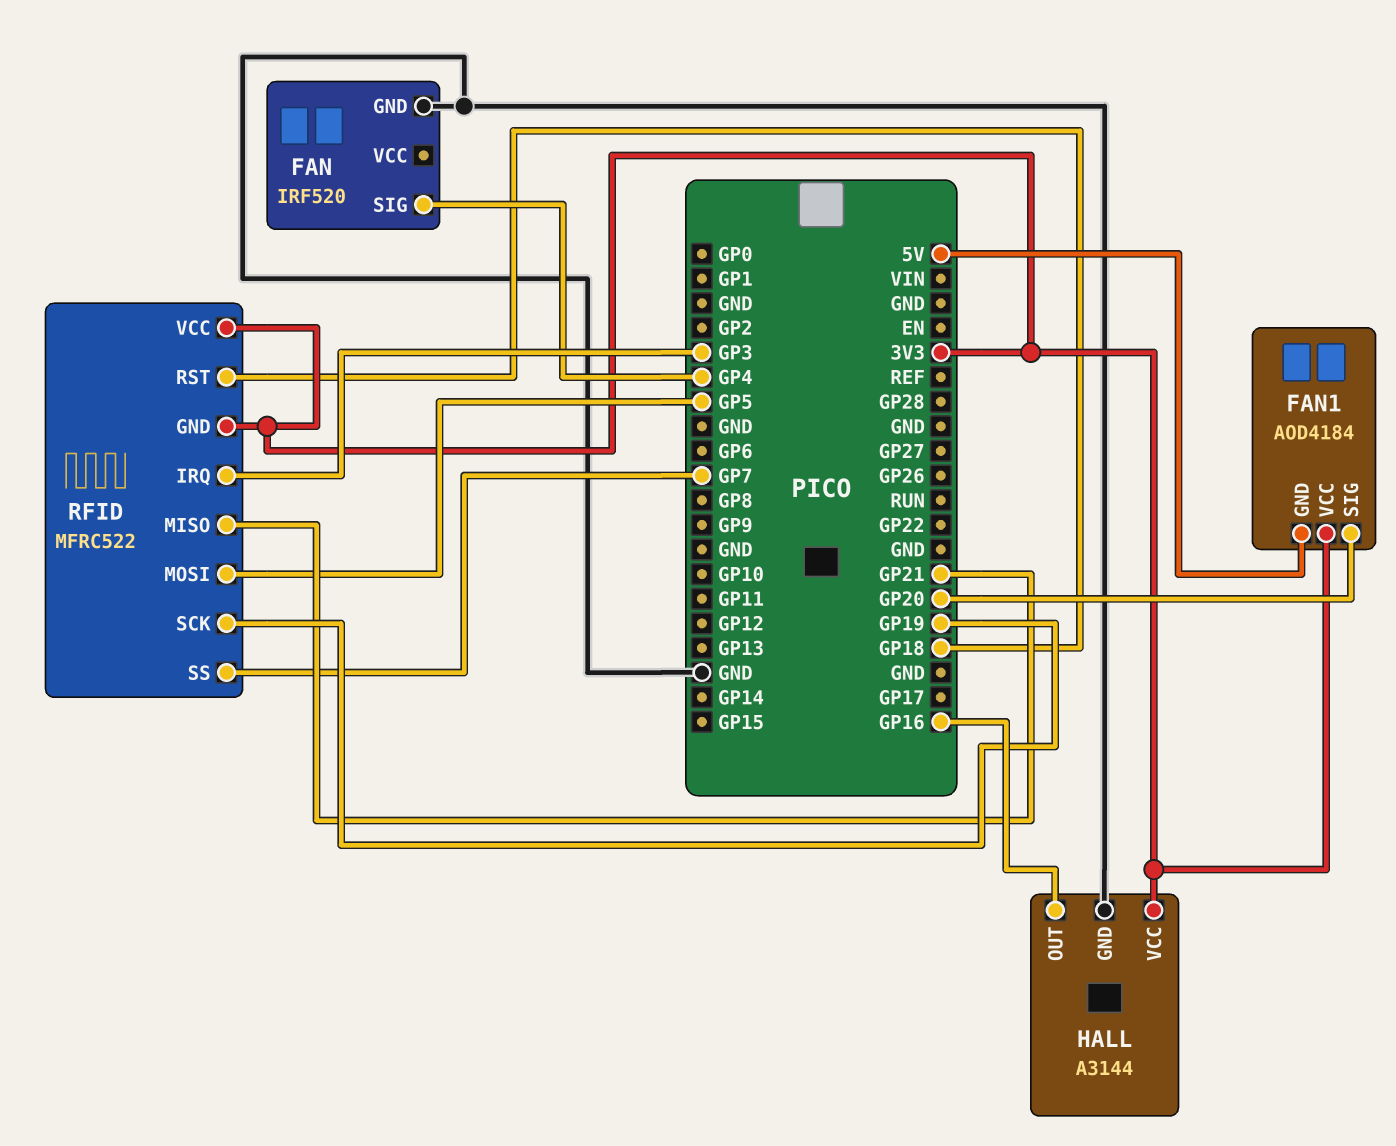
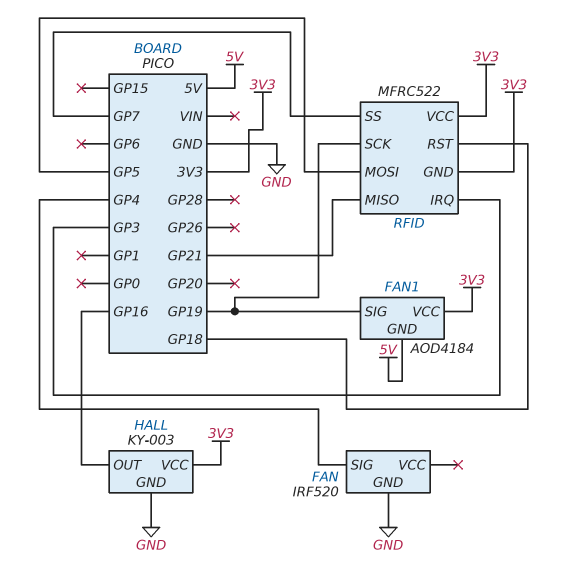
FAN1 pin SIG: GP20 -> GP19
HALL: A3144 -> KY-003

